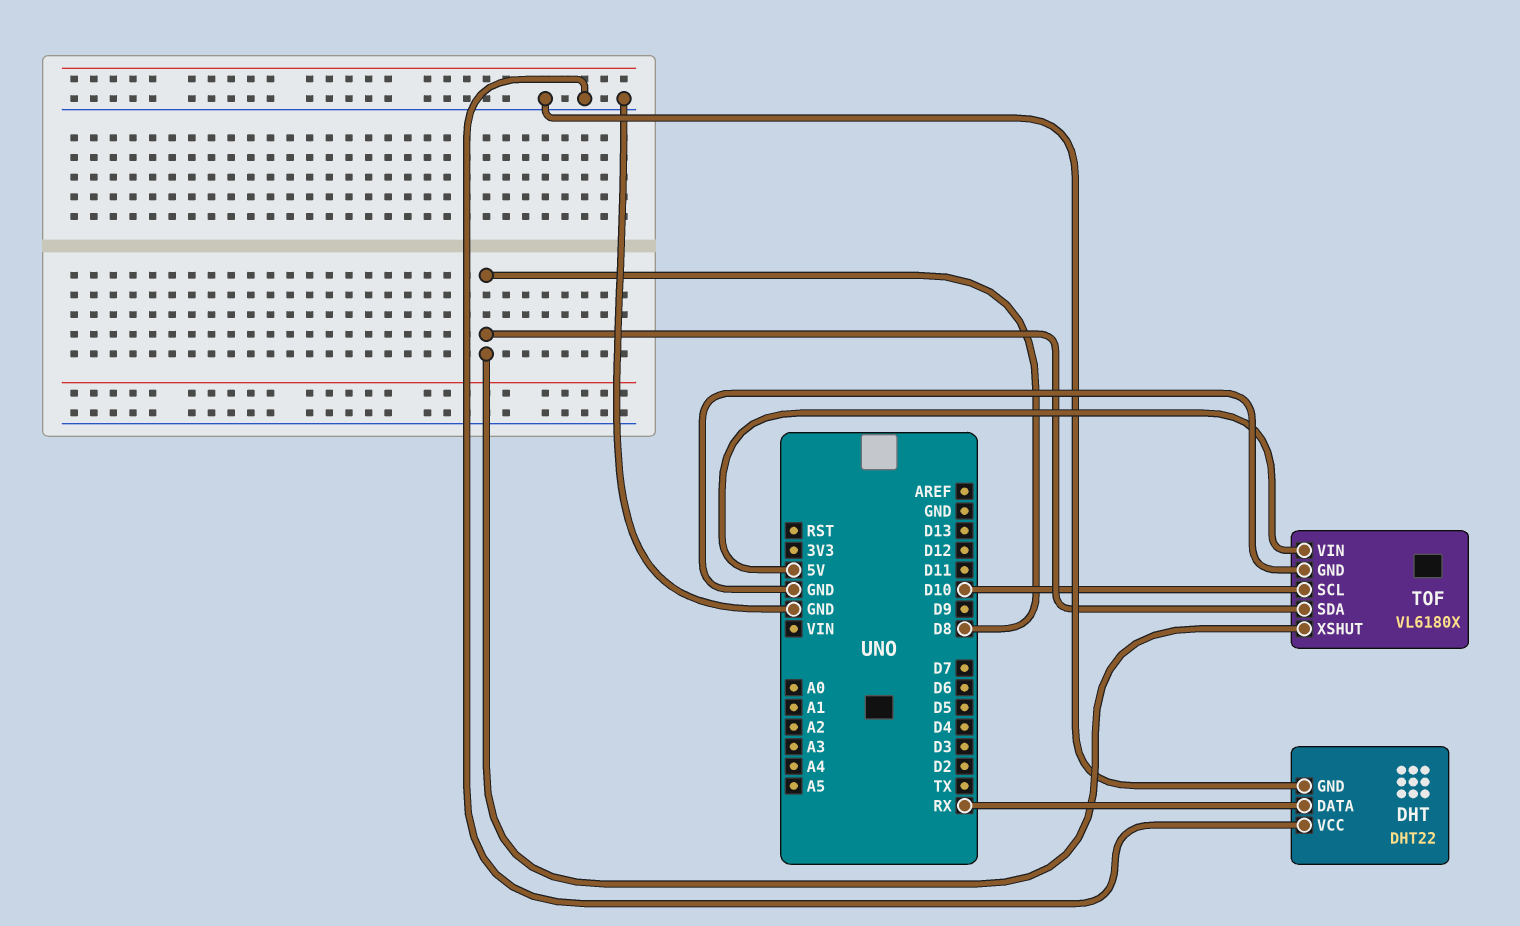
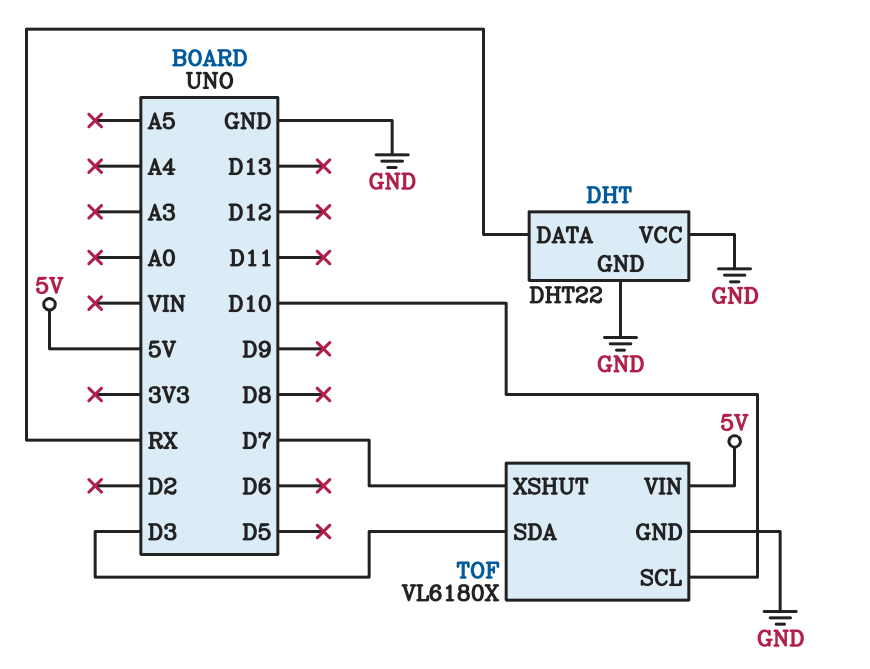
TOF pin SDA: D8 -> D3
TOF pin XSHUT: D8 -> D7

